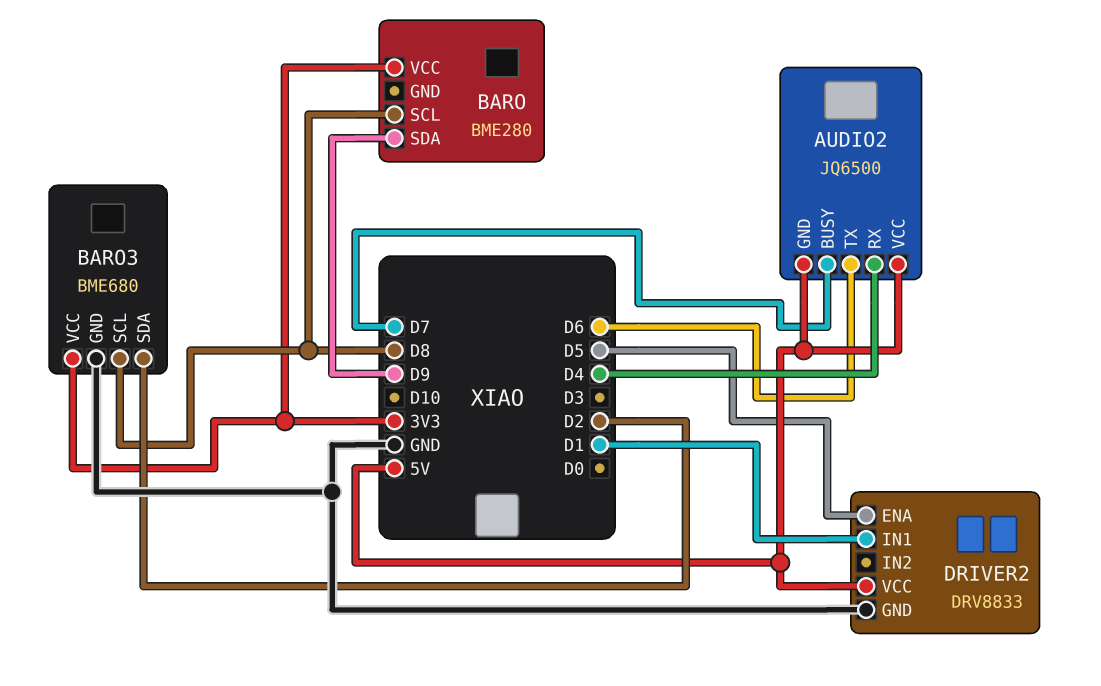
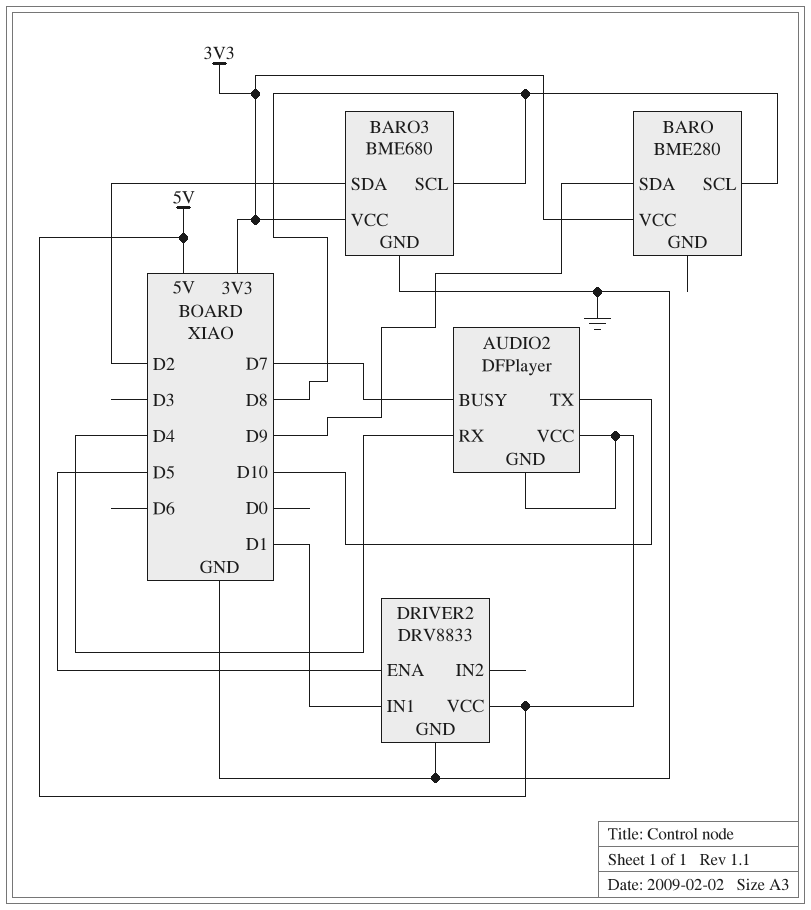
AUDIO2: JQ6500 -> DFPlayer
AUDIO2 pin TX: D6 -> D10

